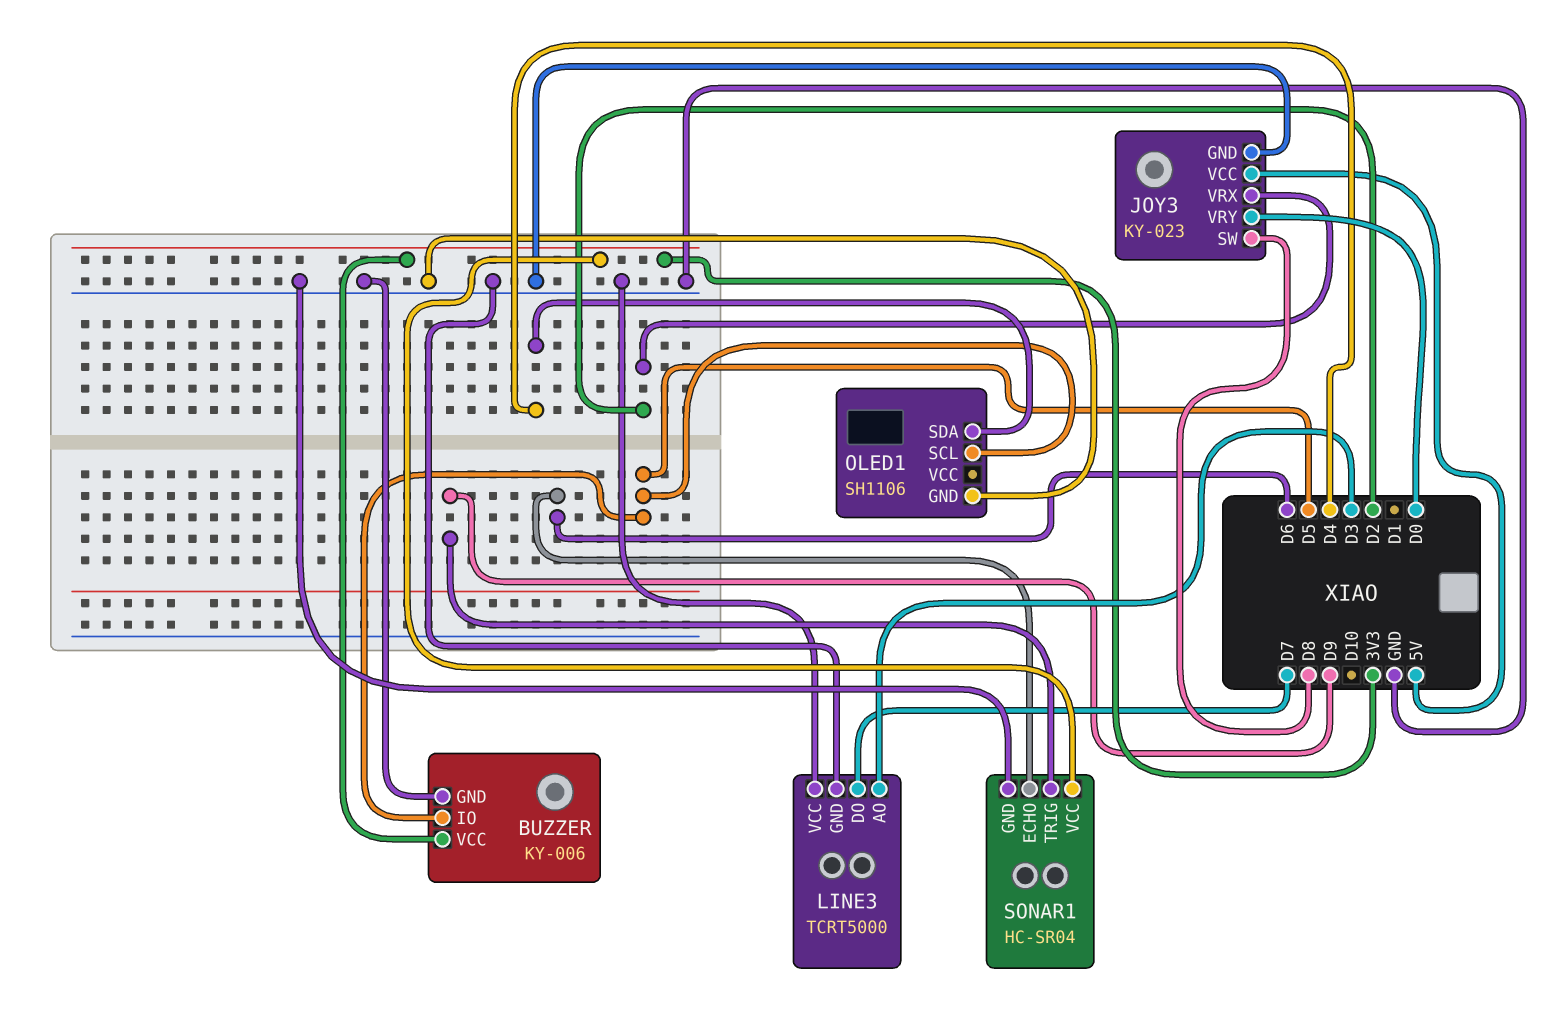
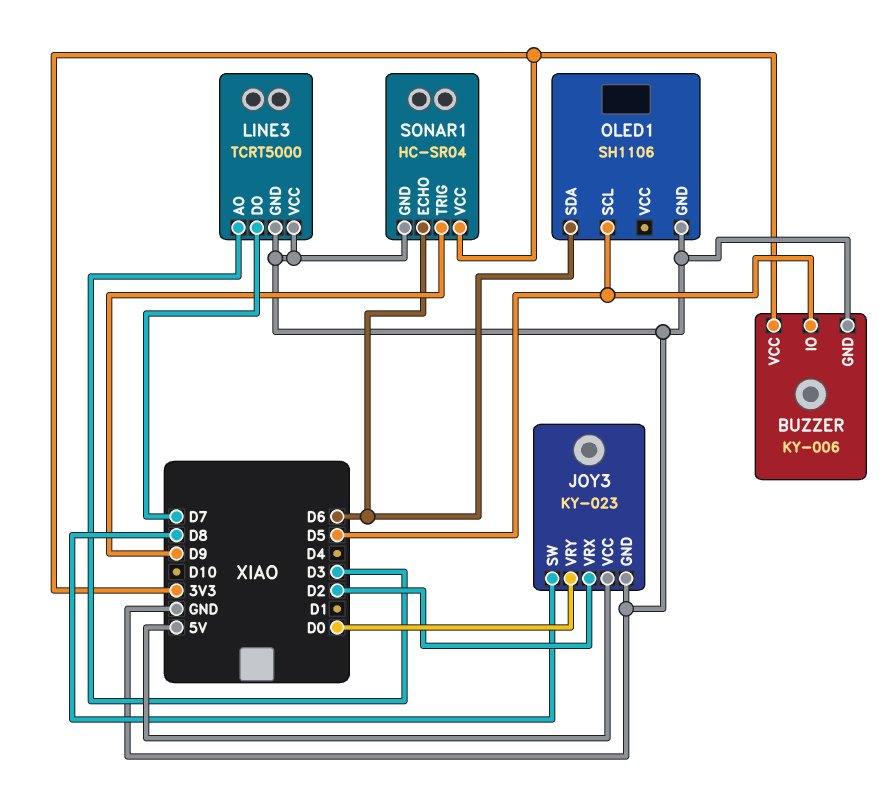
OLED1 pin SDA: D4 -> D6

